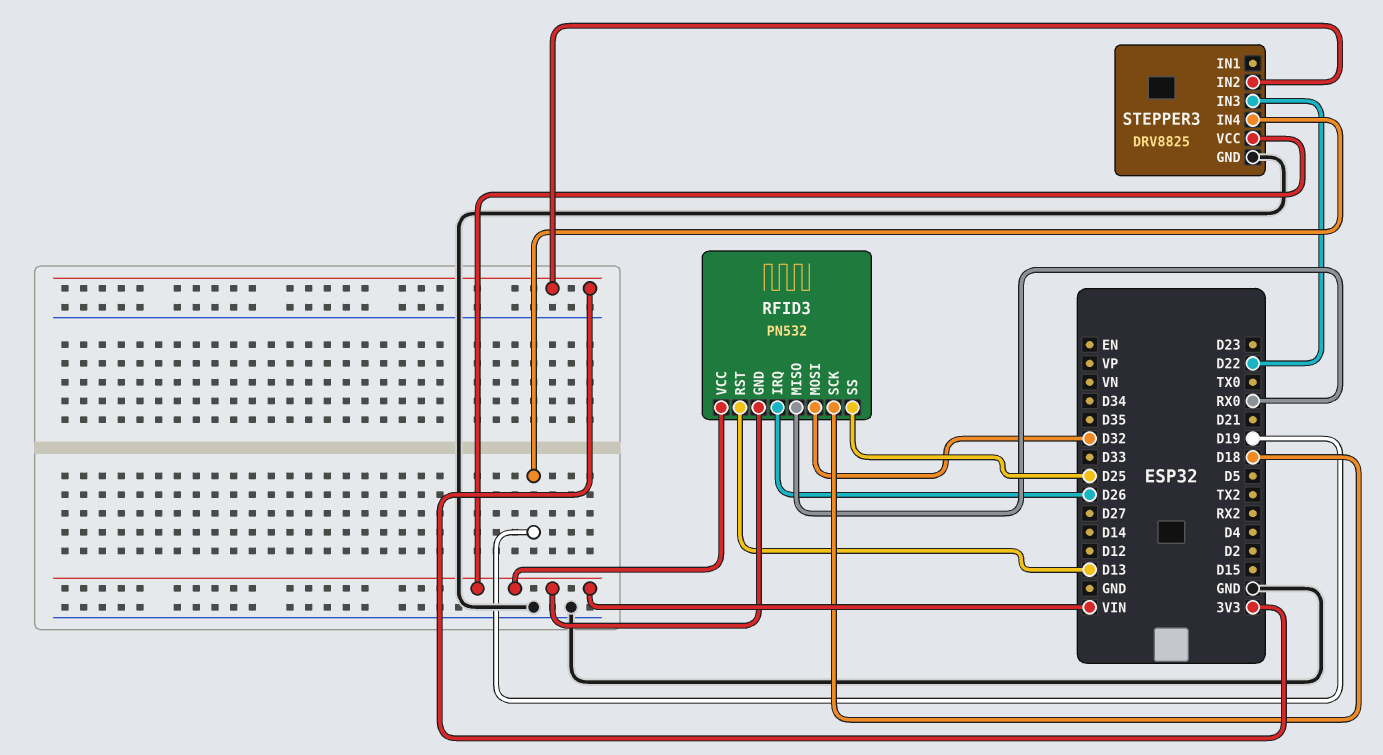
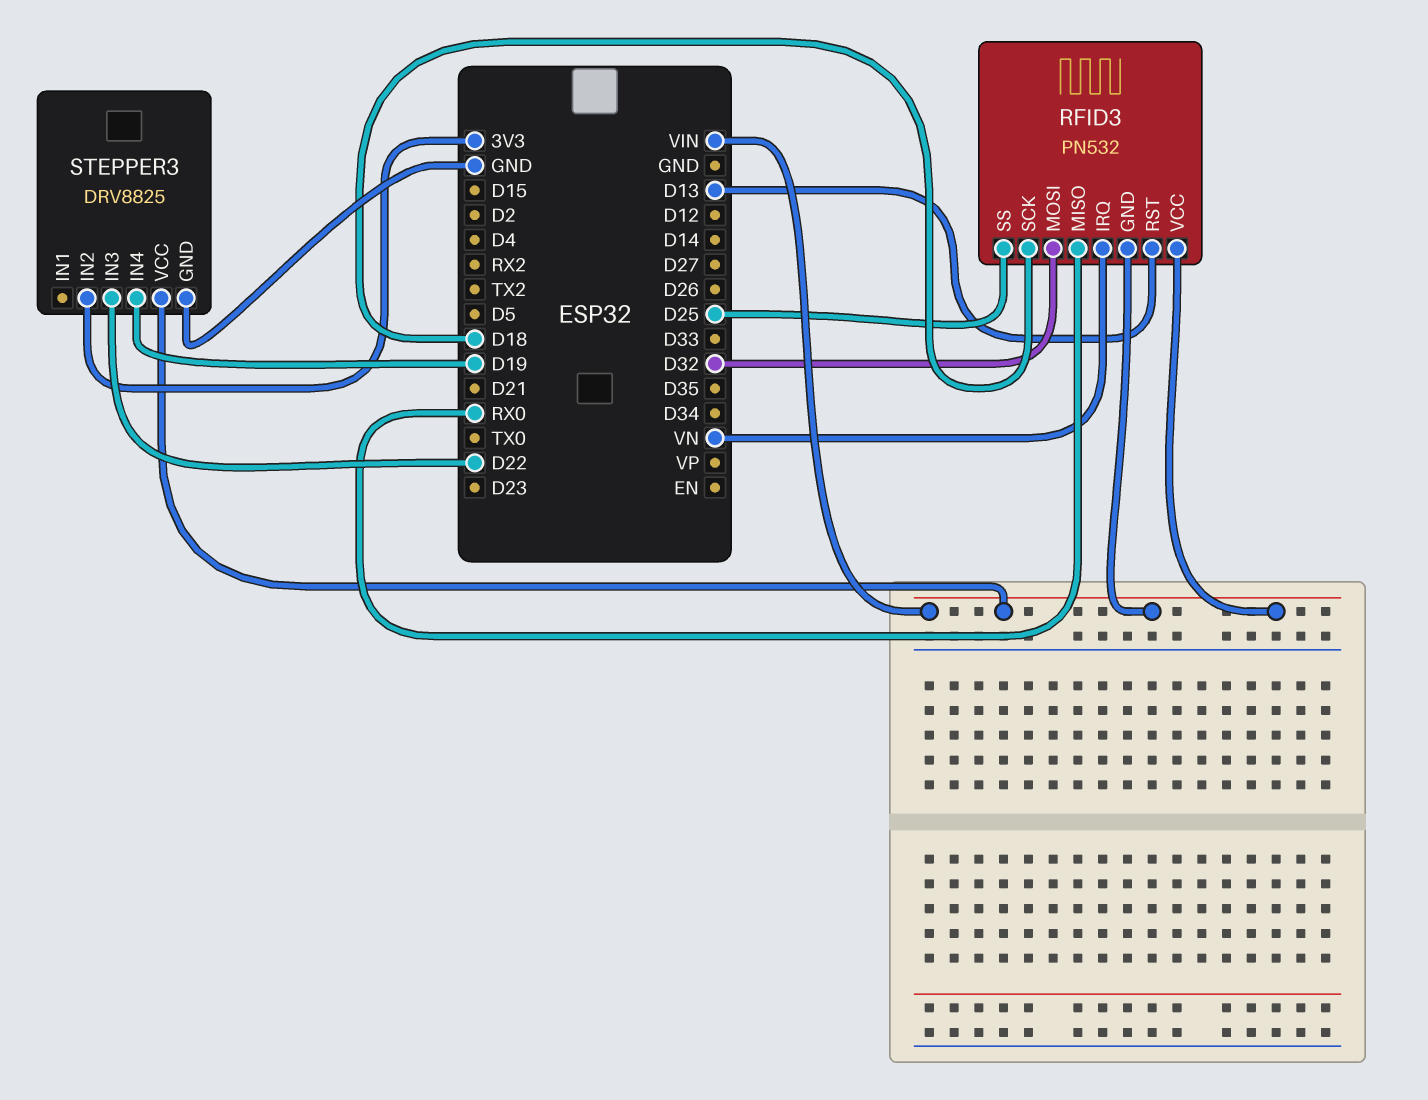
RFID3 pin IRQ: D26 -> VN

